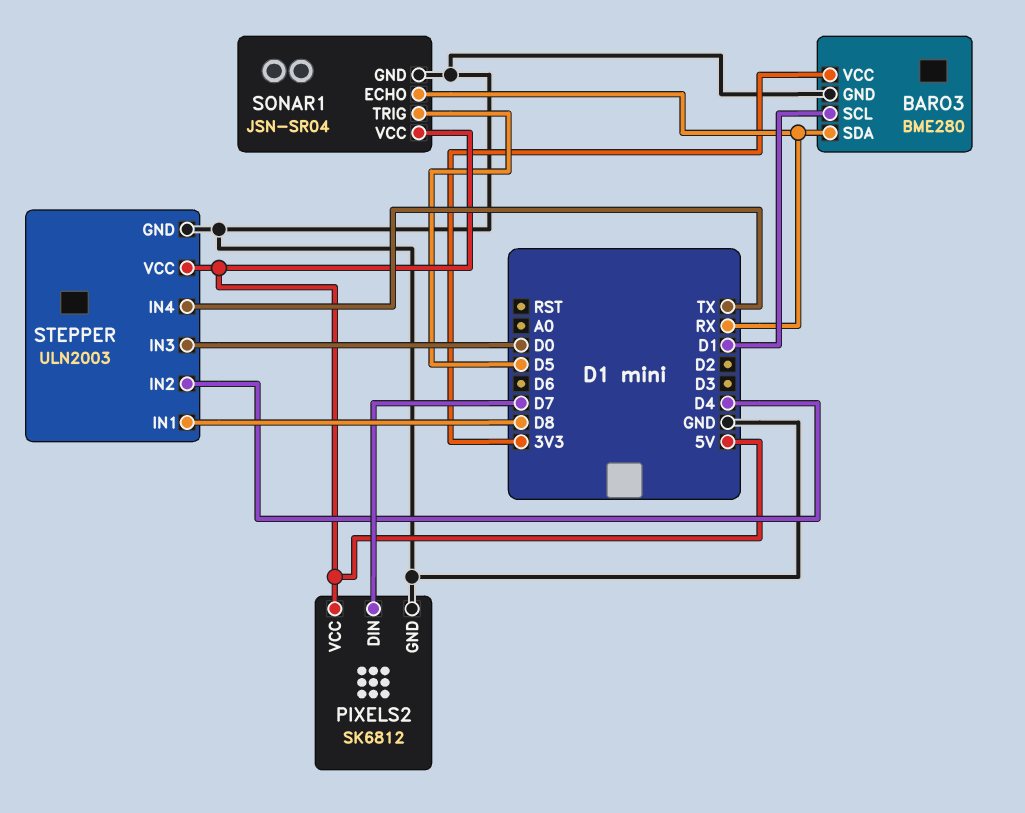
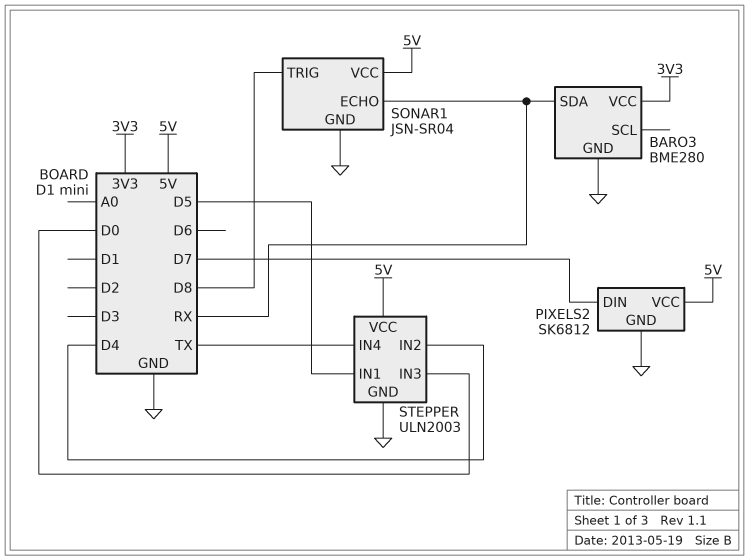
BARO3 pin SCL: D1 -> none
SONAR1 pin TRIG: D5 -> D8
STEPPER pin IN1: D8 -> D5

